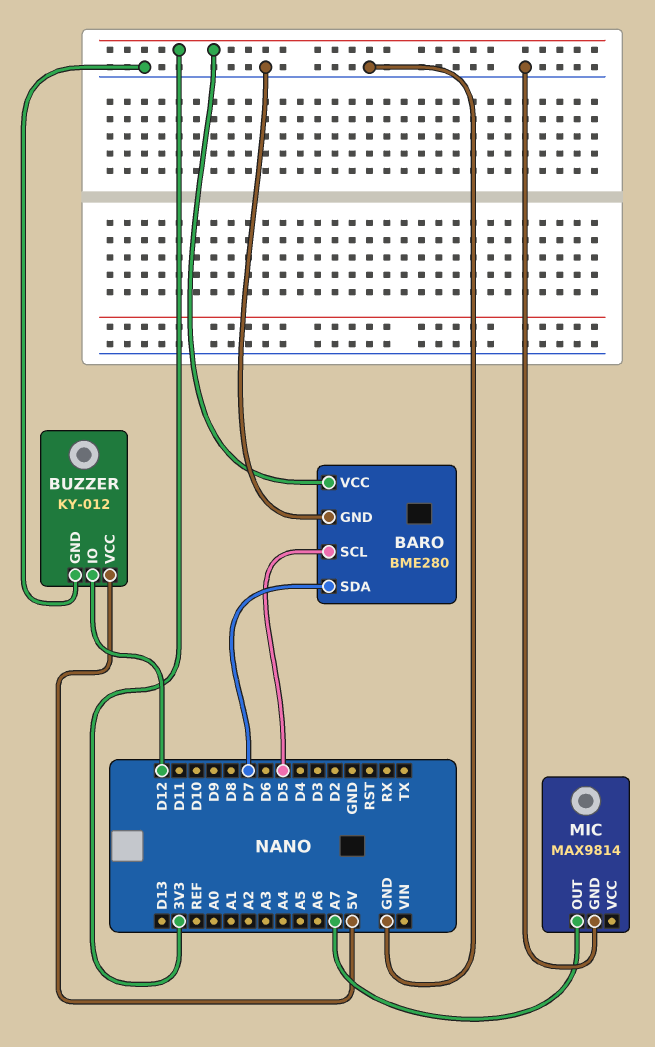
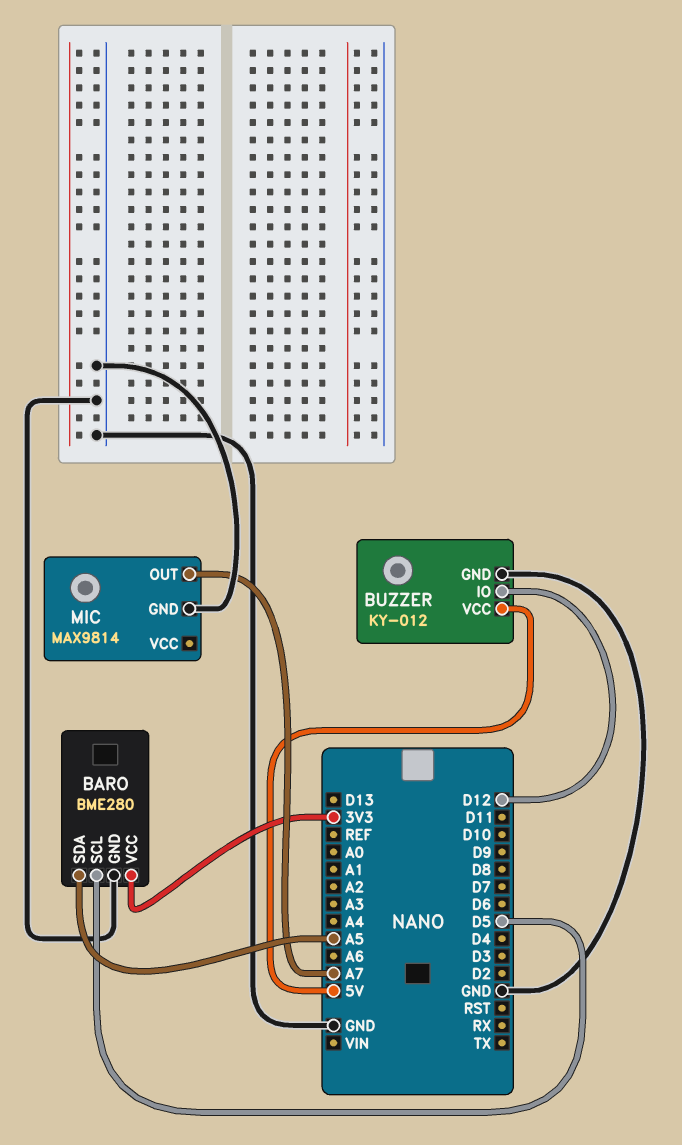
BARO pin SDA: D7 -> A5

